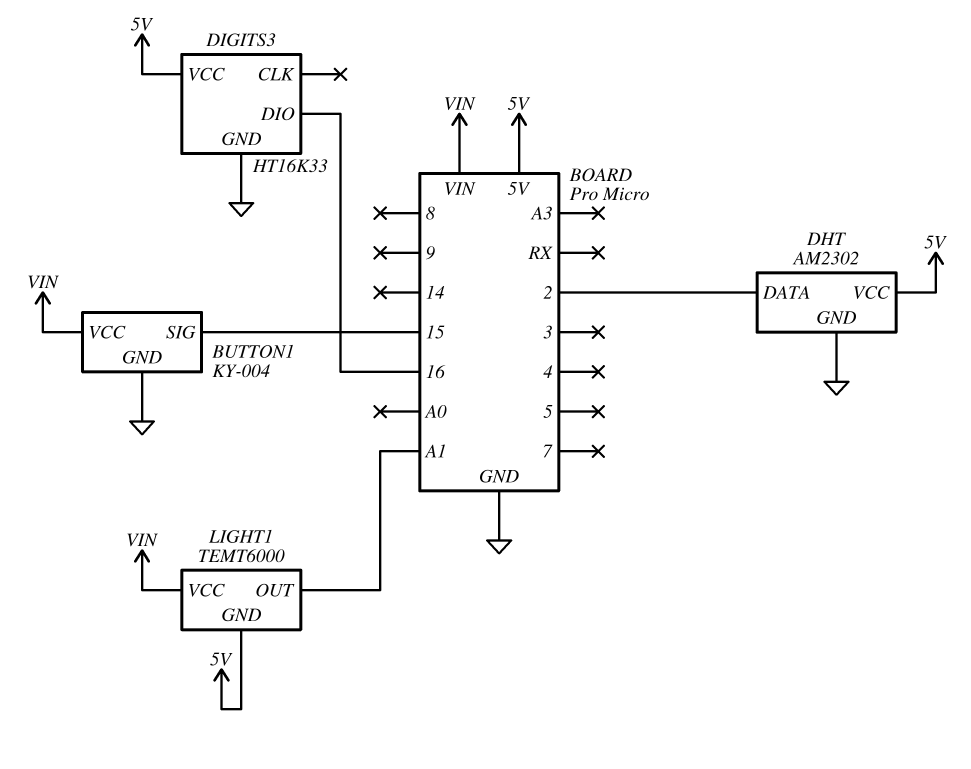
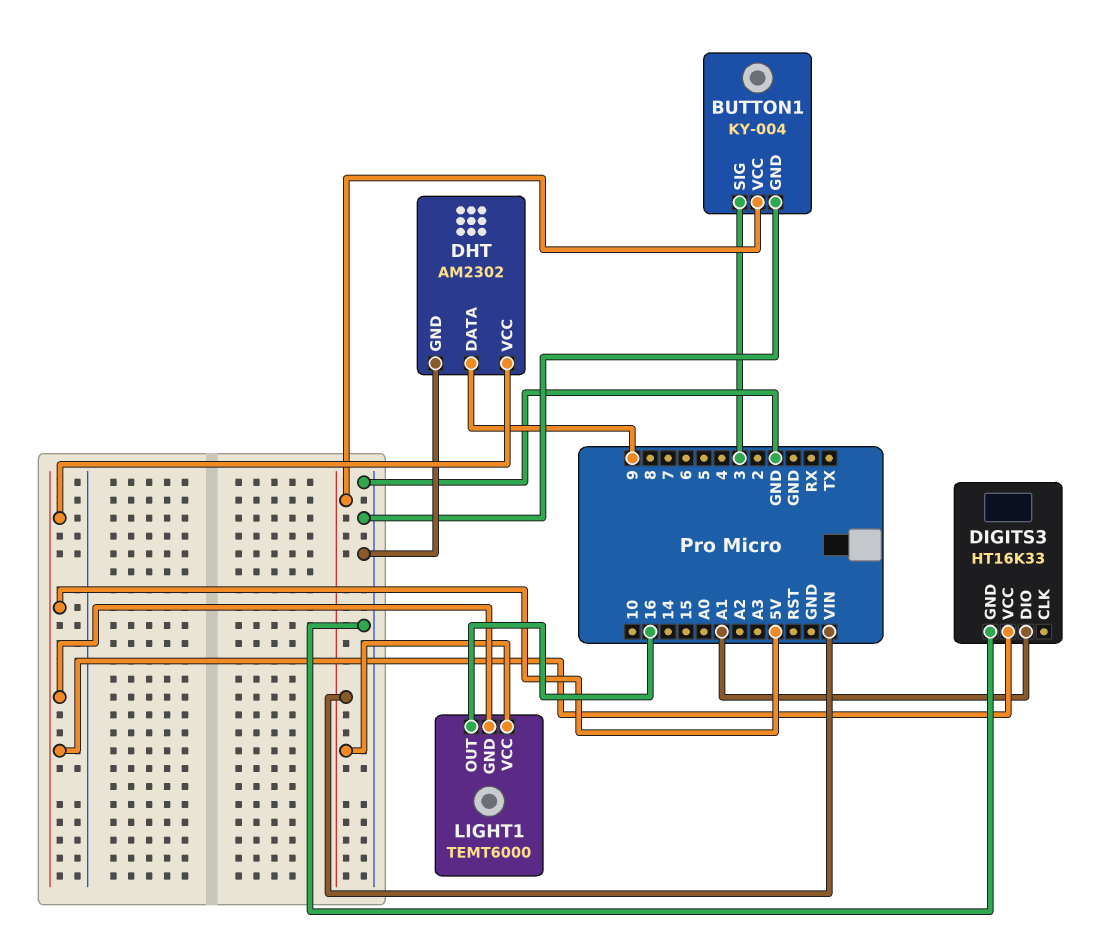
BUTTON1 pin SIG: 15 -> 3
DHT pin DATA: 2 -> 9
DIGITS3 pin DIO: 16 -> A1
LIGHT1 pin OUT: A1 -> 16

